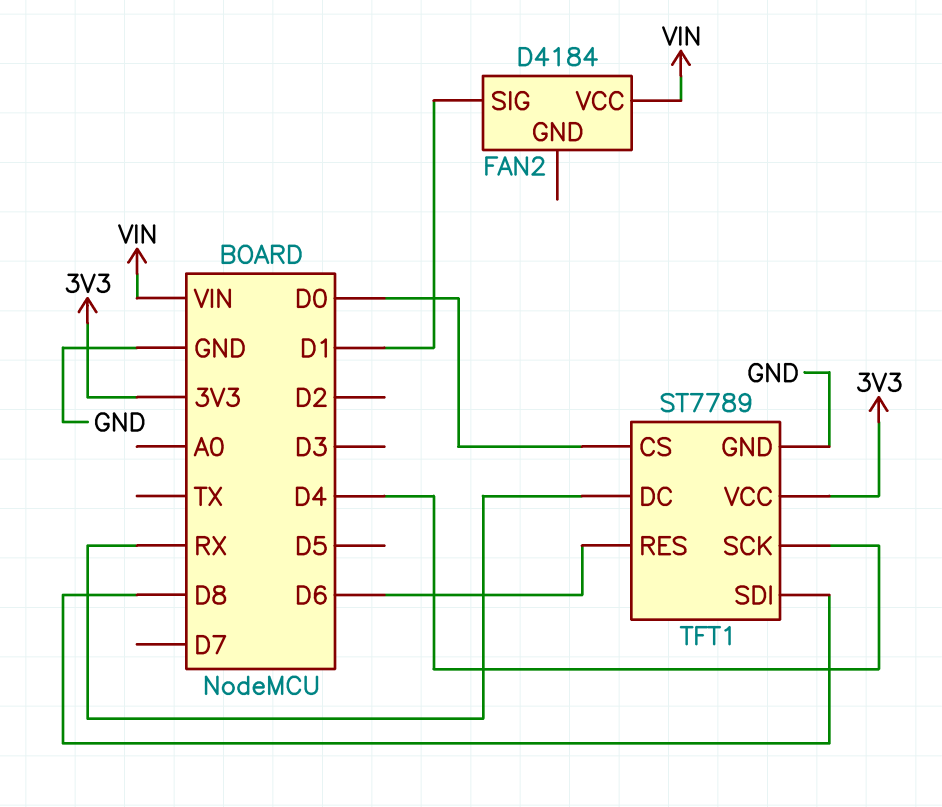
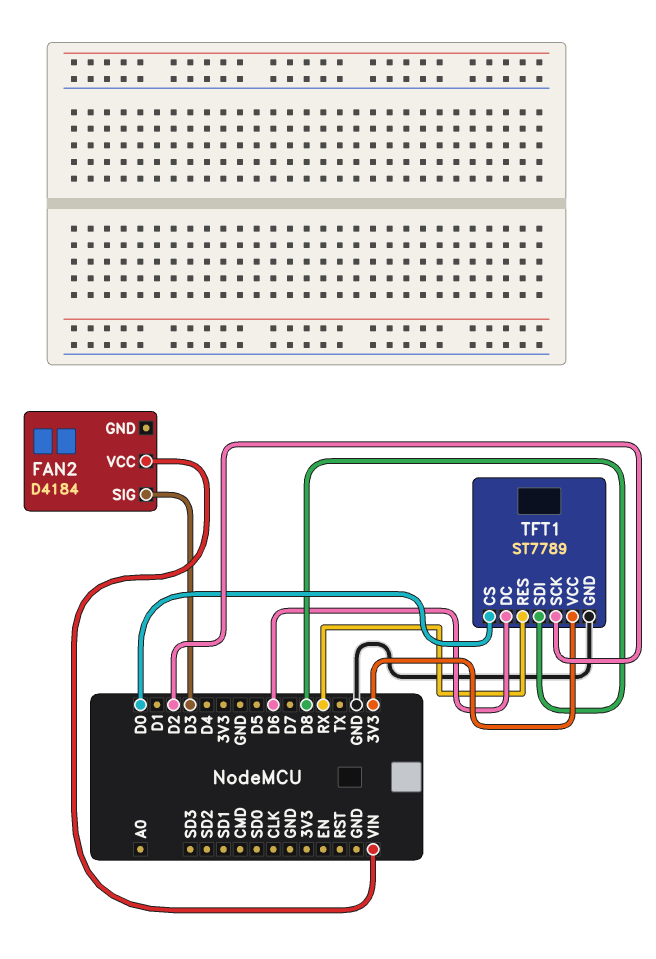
FAN2 pin SIG: D1 -> D3
TFT1 pin DC: RX -> D6
TFT1 pin RES: D6 -> RX
TFT1 pin SCK: D4 -> D2

